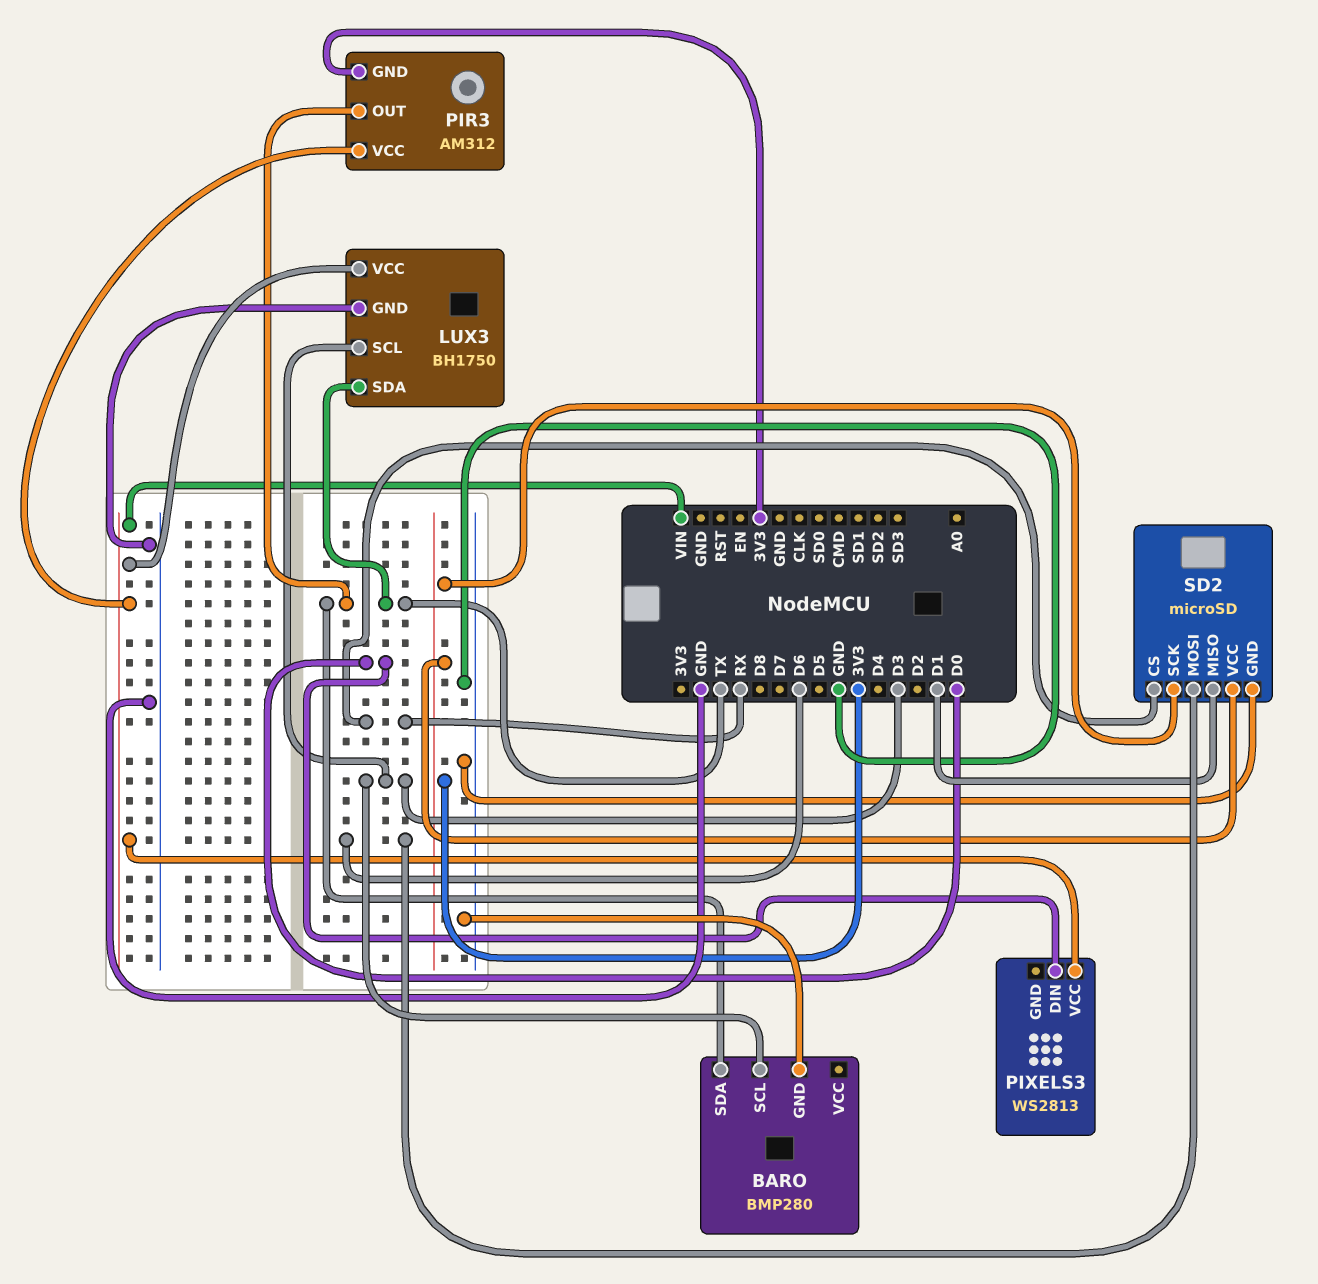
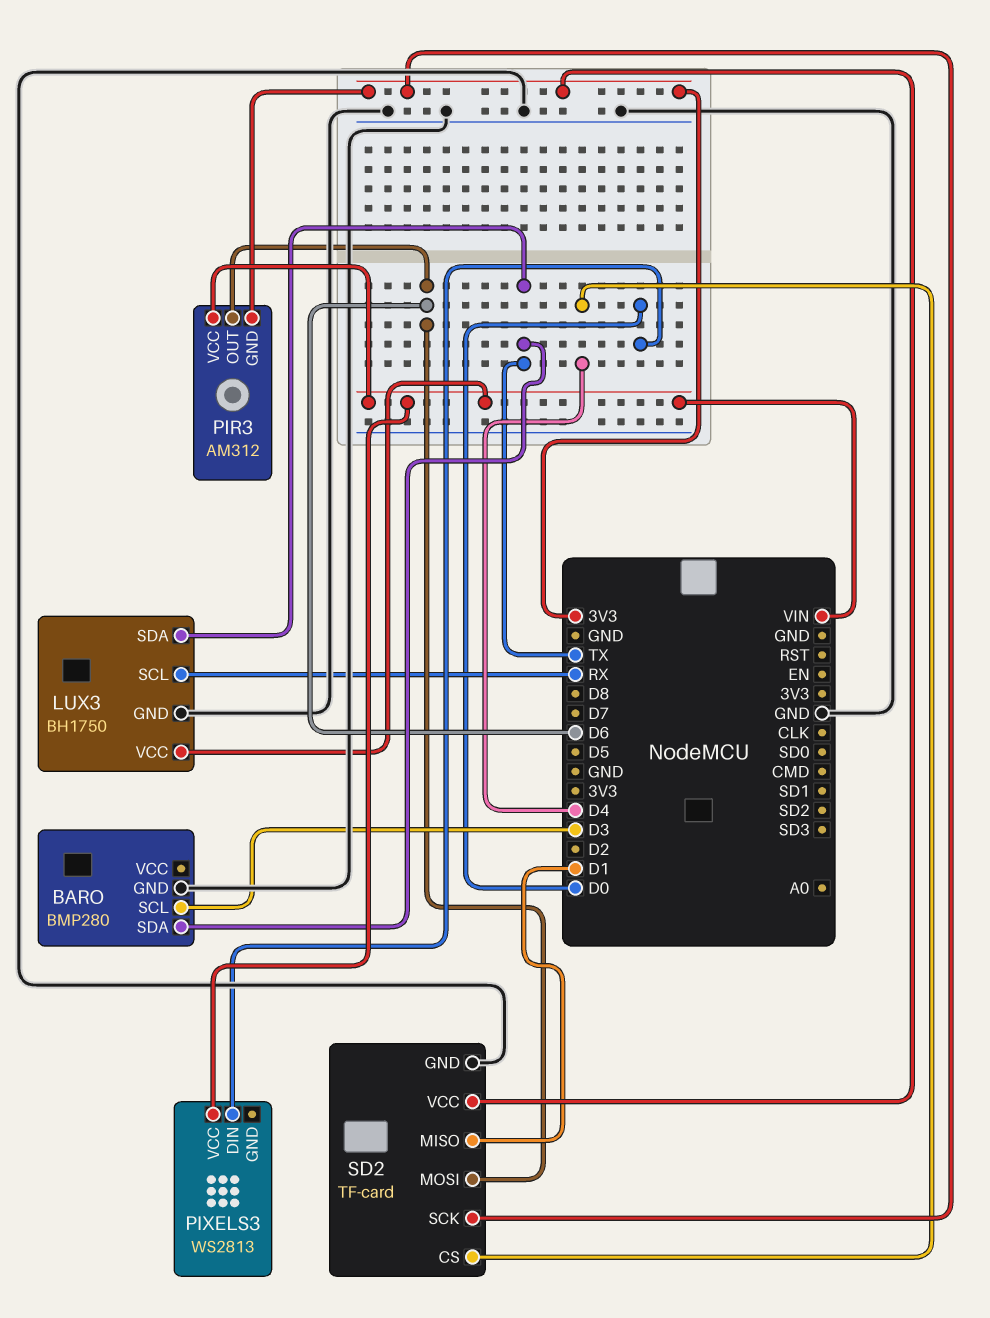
LUX3 pin SCL: D3 -> RX
PIR3 pin OUT: TX -> D6
SD2: microSD -> TF-card
SD2 pin CS: RX -> D4

